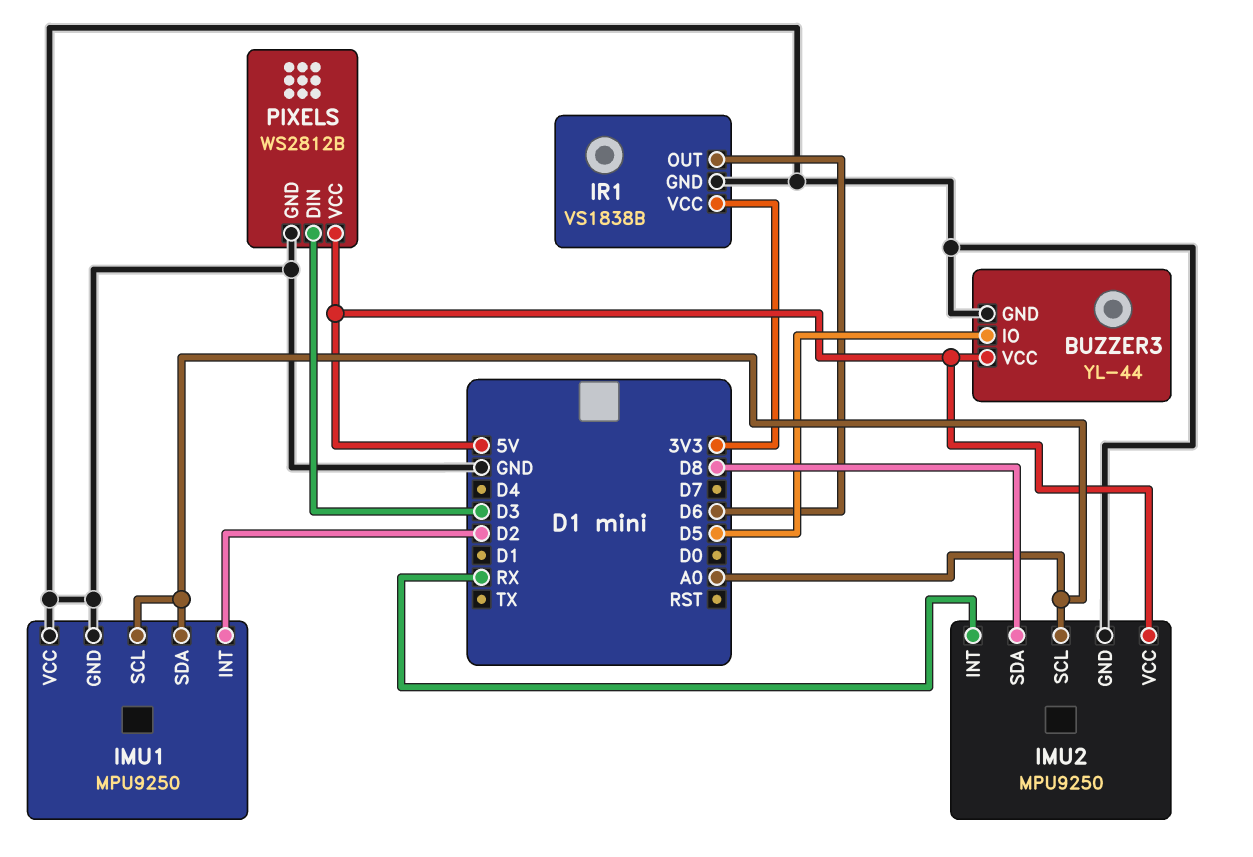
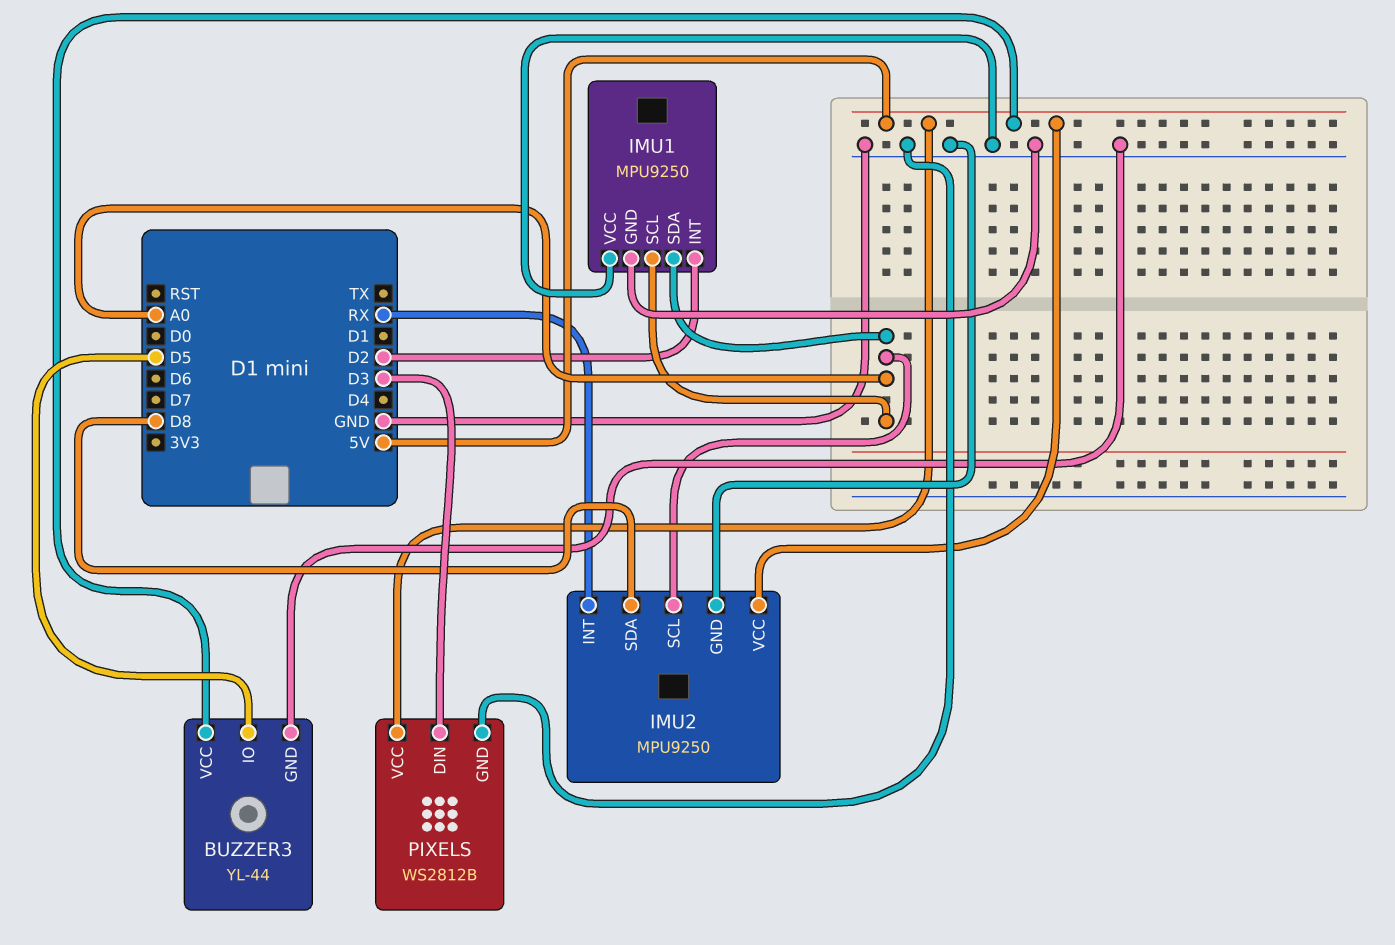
IR1: VS1838B -> none
IR1 pin GND: GND -> none
IR1 pin OUT: D6 -> none
IR1 pin VCC: 3V3 -> none

